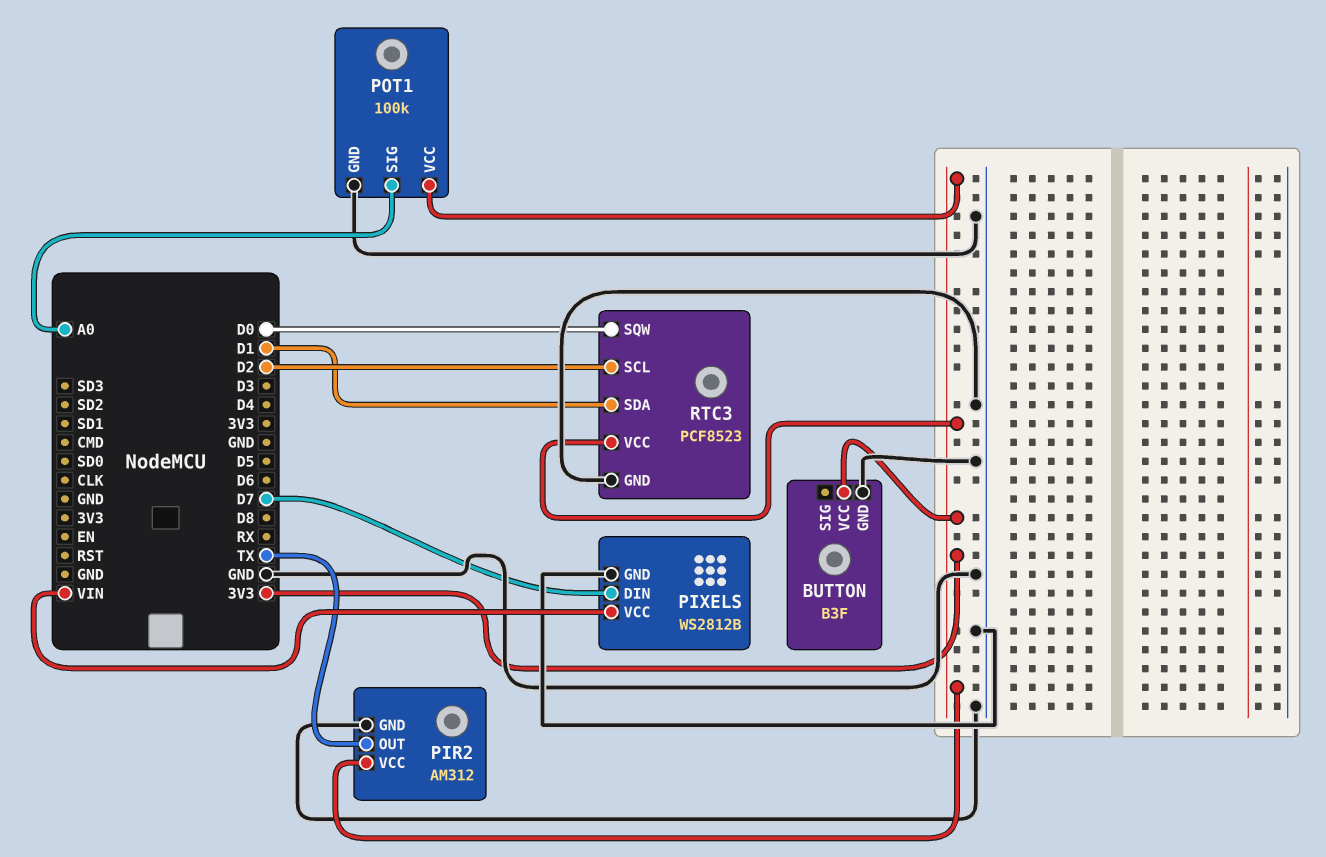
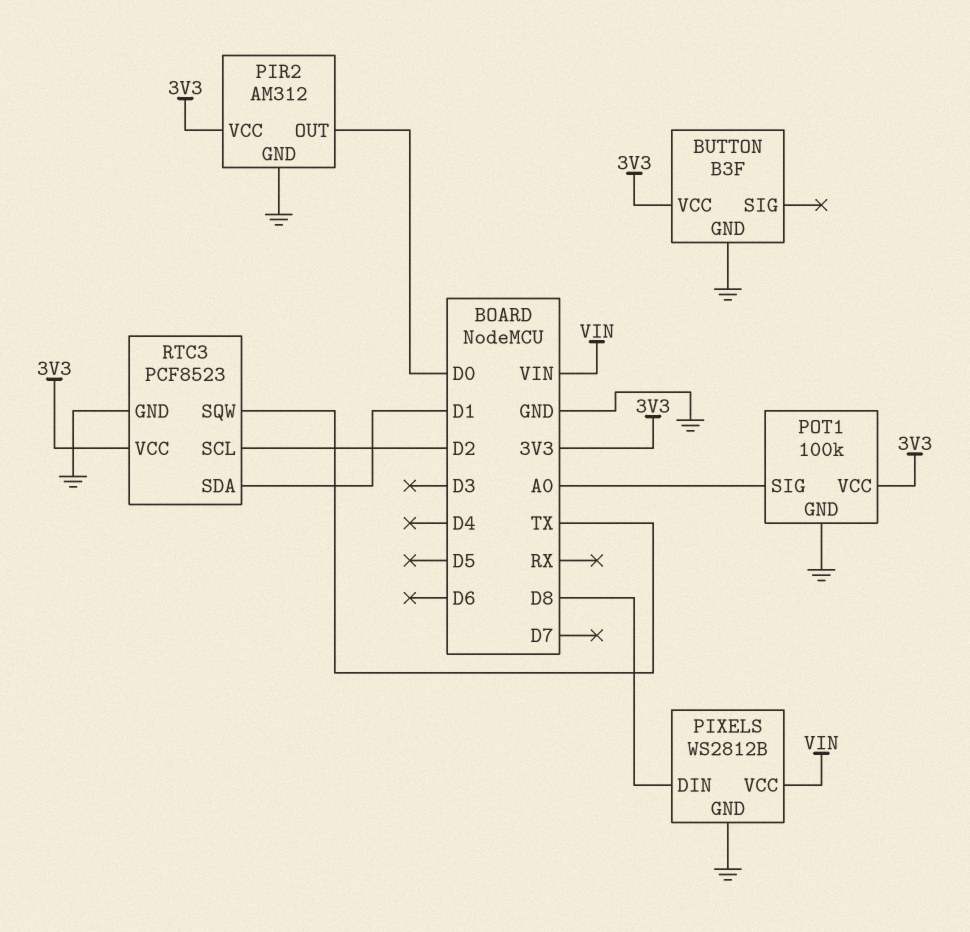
PIR2 pin OUT: TX -> D0
PIXELS pin DIN: D7 -> D8
RTC3 pin SQW: D0 -> TX

